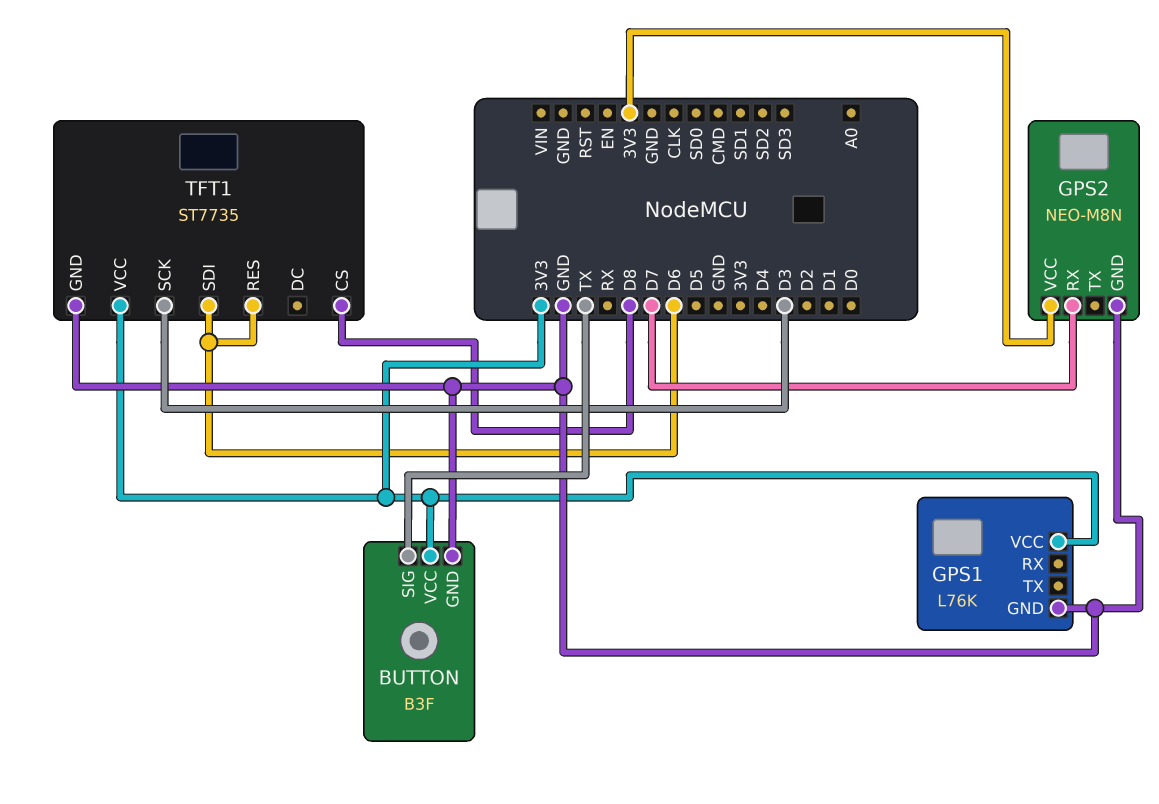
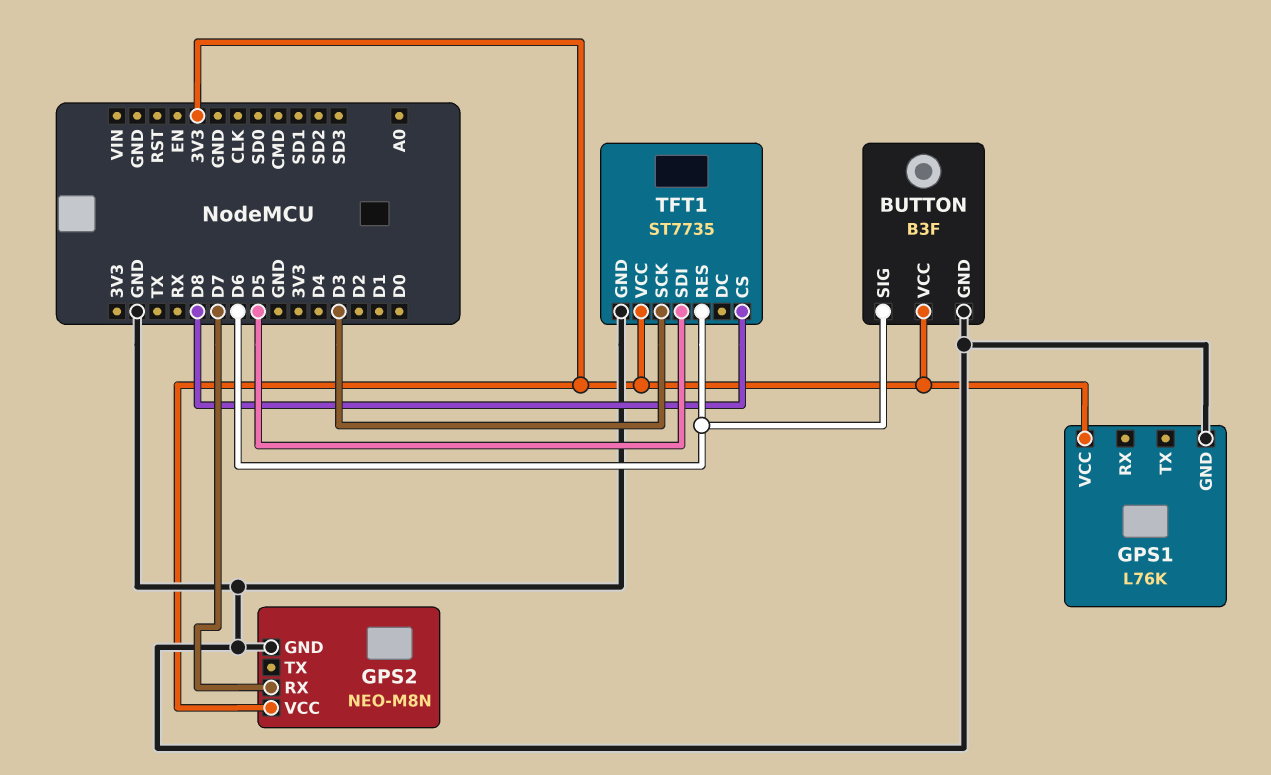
BUTTON pin SIG: TX -> D6
TFT1 pin SDI: D6 -> D5

